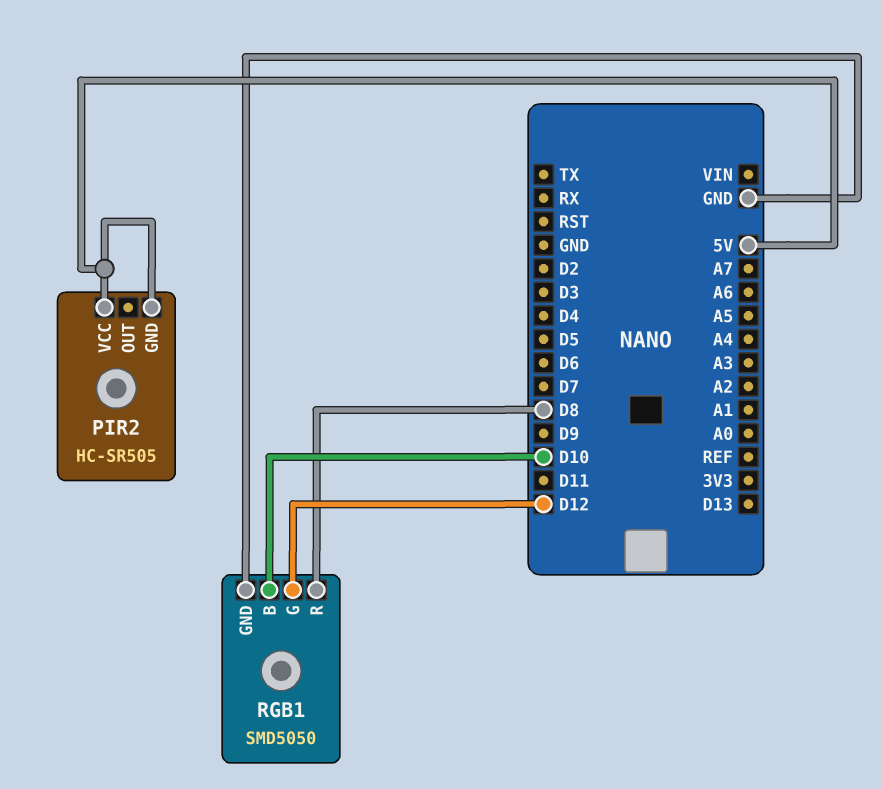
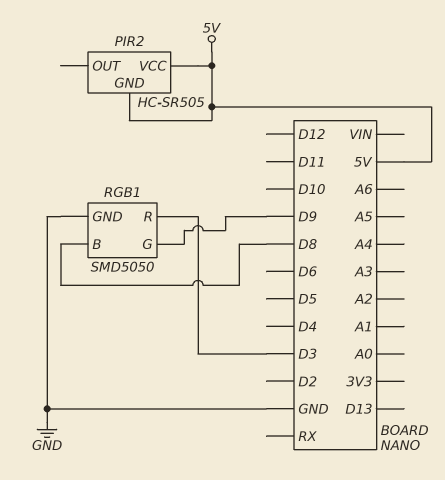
RGB1 pin B: D10 -> D8
RGB1 pin G: D12 -> D9
RGB1 pin R: D8 -> D3

